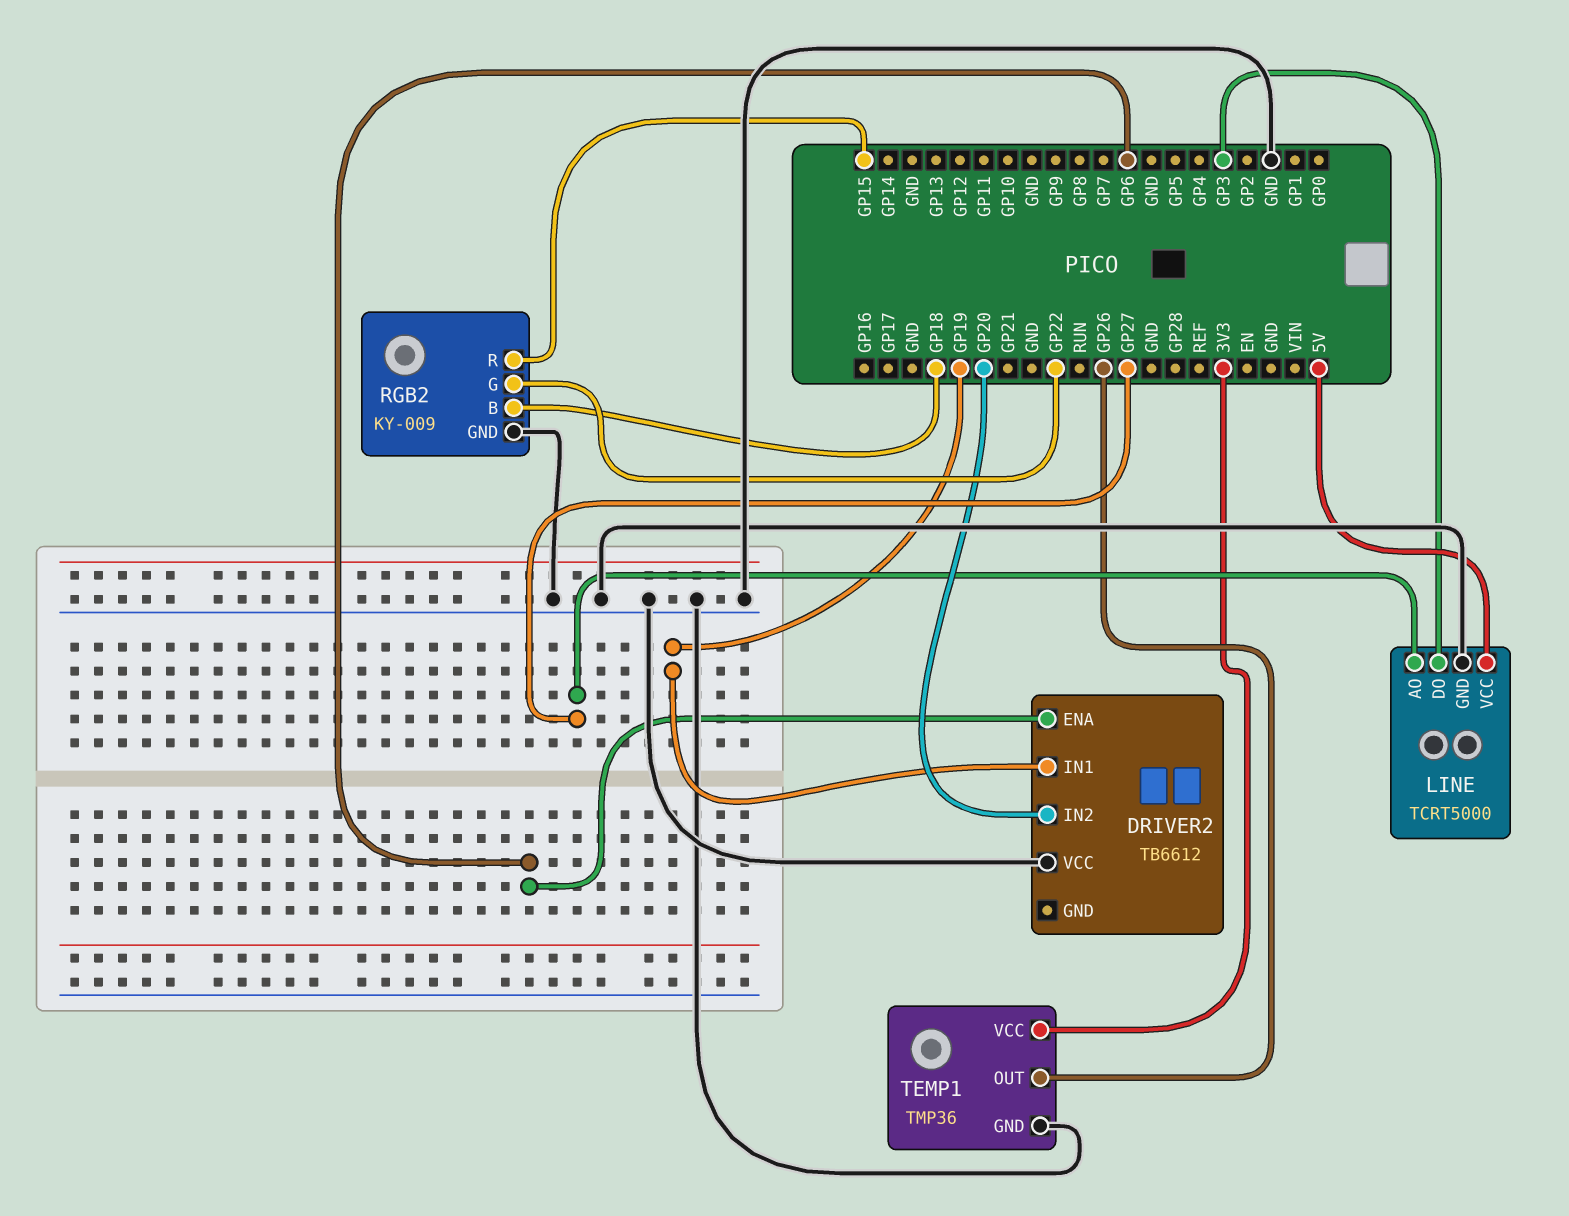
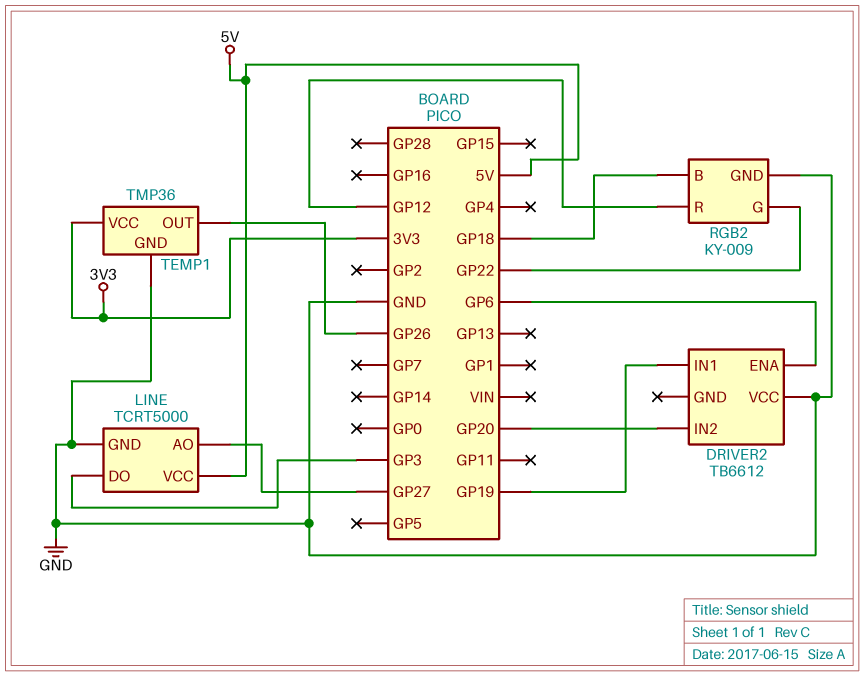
RGB2 pin R: GP15 -> GP12

